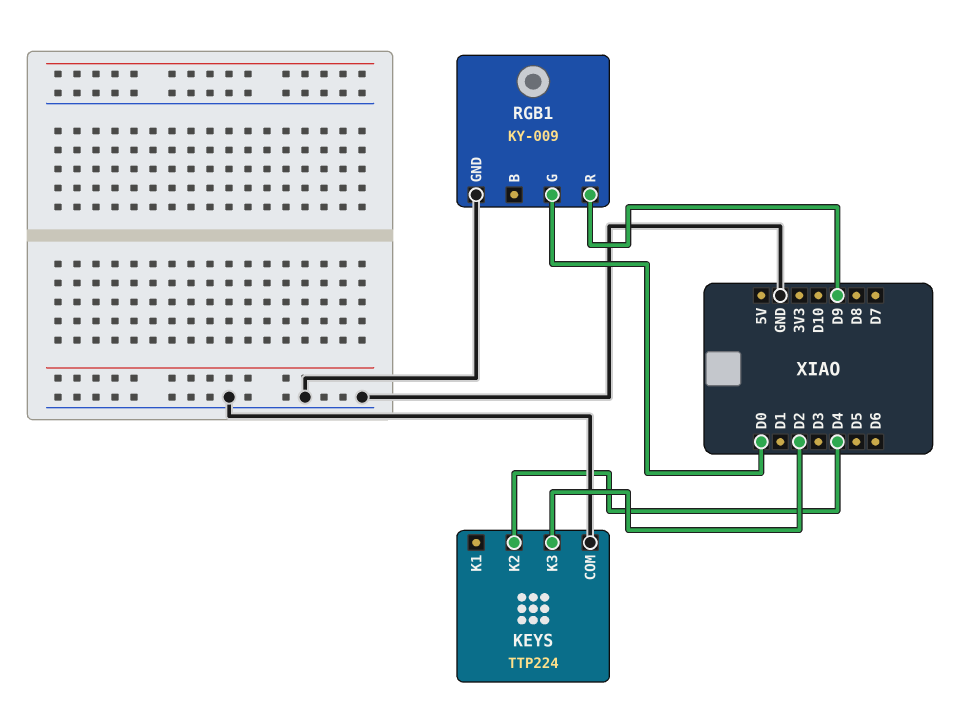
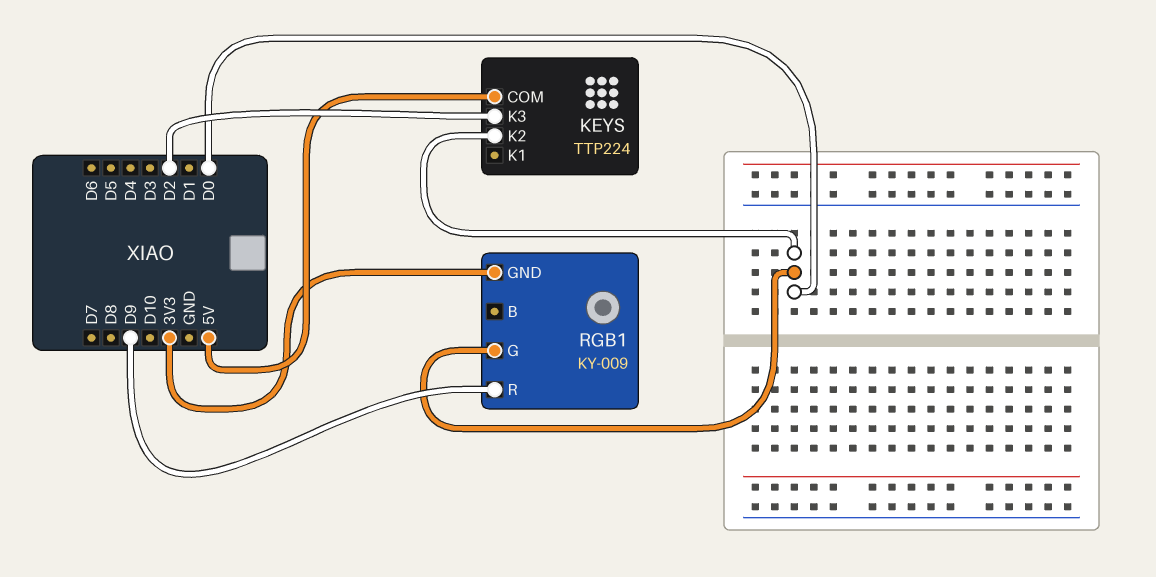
KEYS pin COM: GND -> 5V
KEYS pin K2: D4 -> D0
RGB1 pin GND: GND -> 3V3

